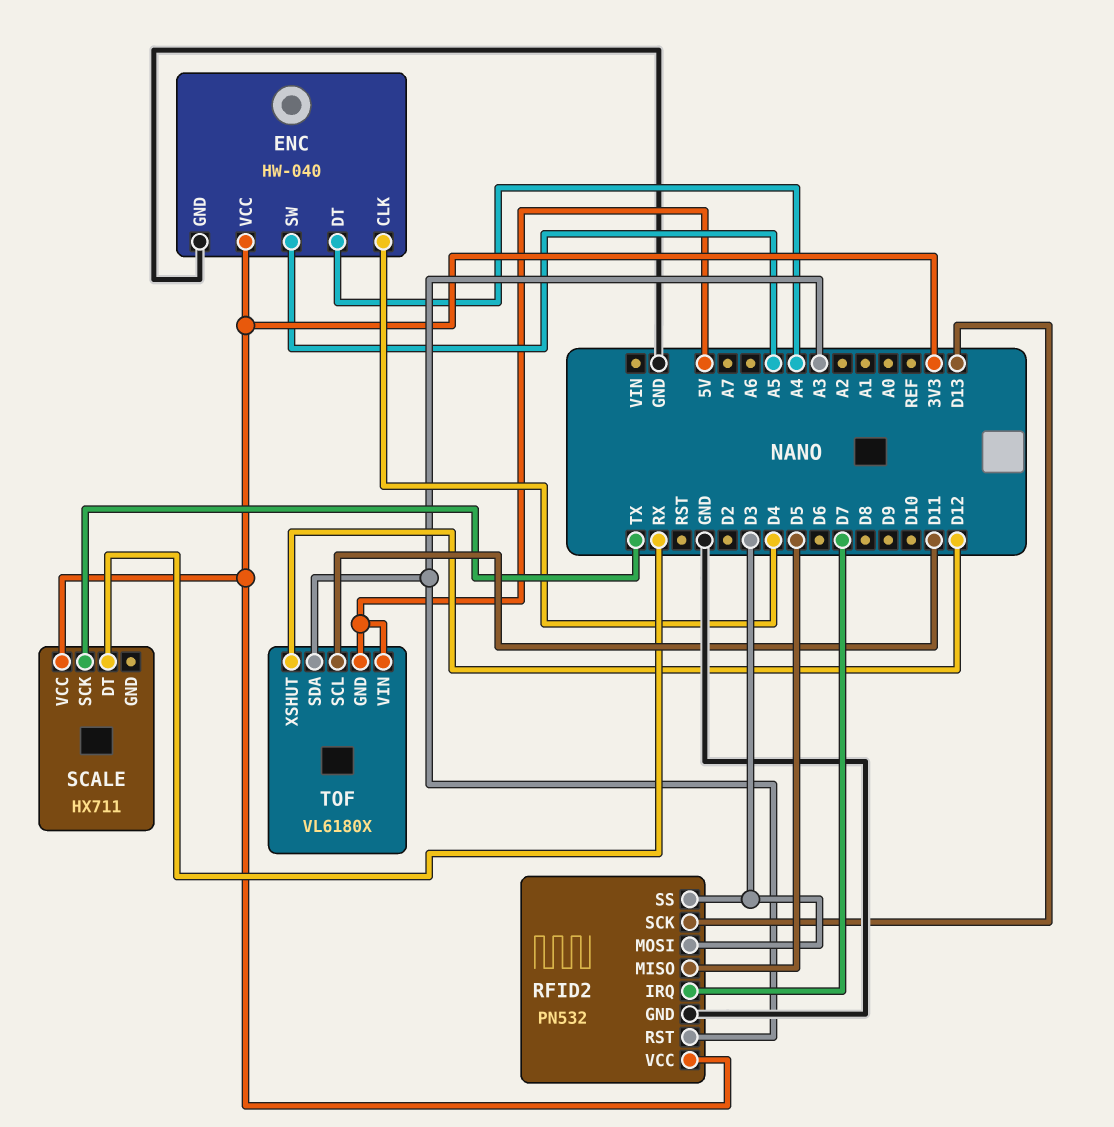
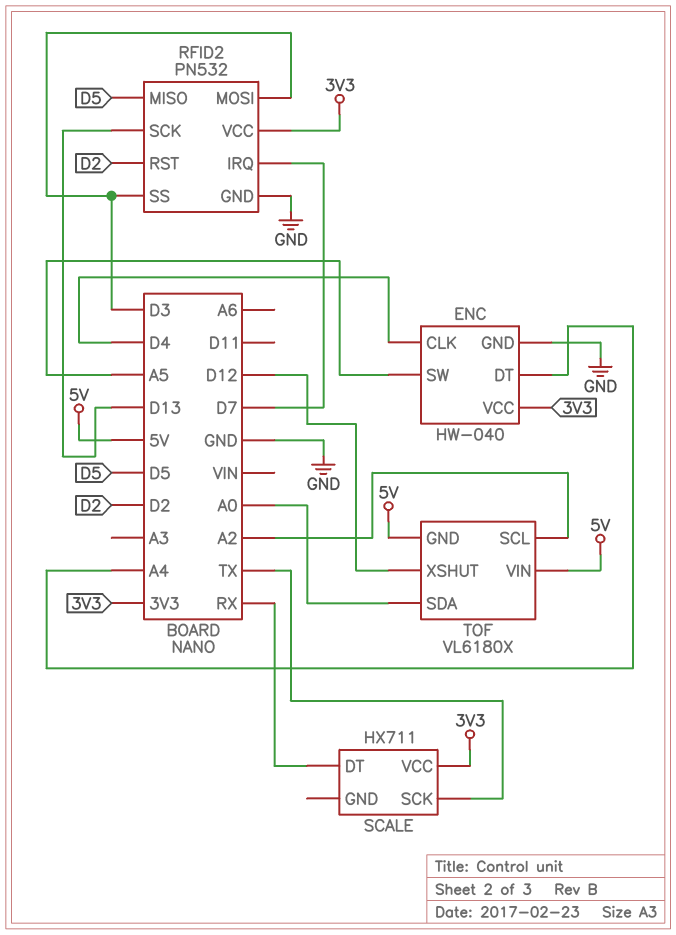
RFID2 pin RST: A3 -> D2
TOF pin SCL: D11 -> A2
TOF pin SDA: A3 -> A0

